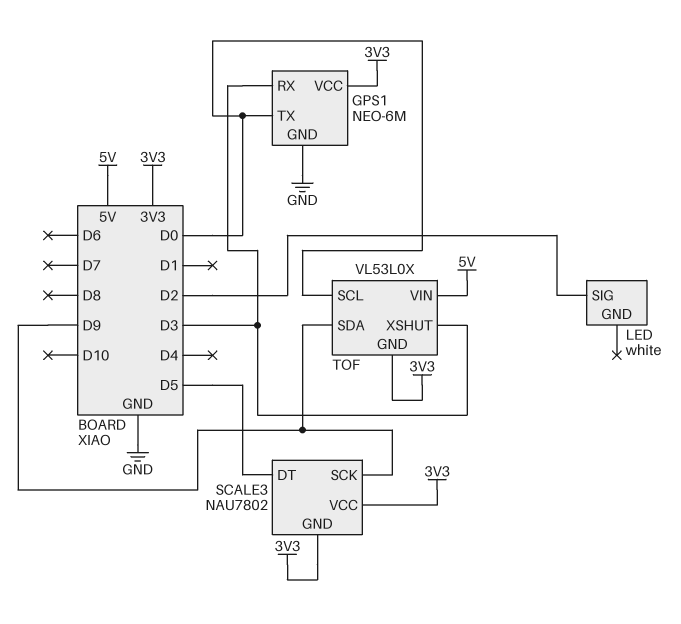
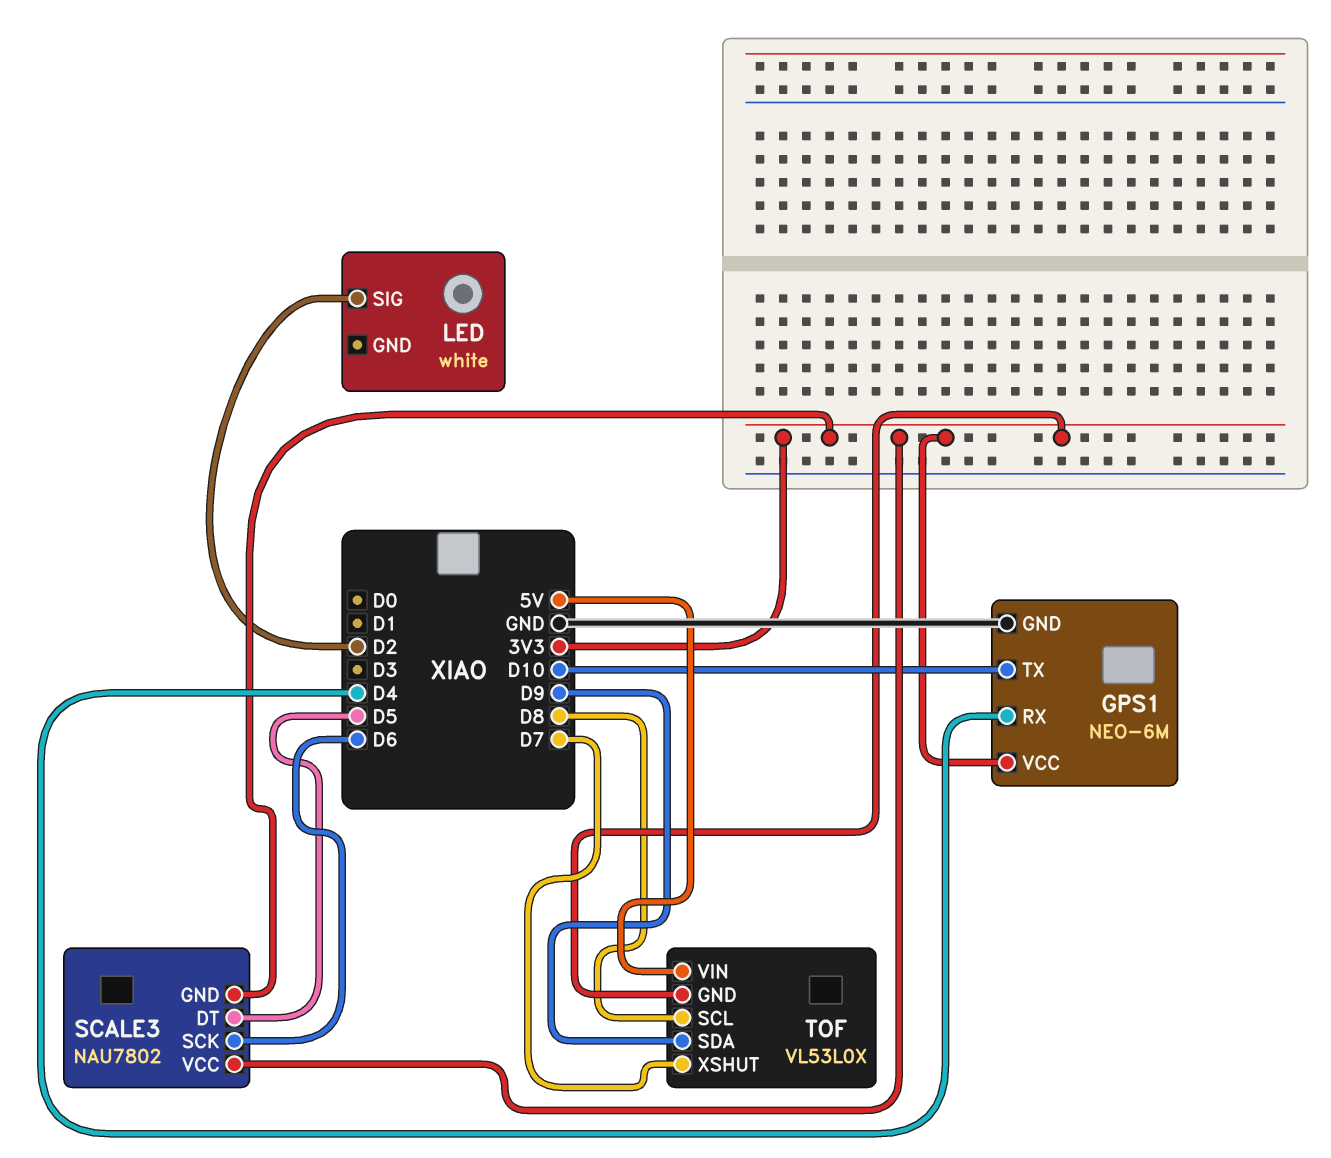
GPS1 pin RX: D3 -> D4
GPS1 pin TX: D0 -> D10
SCALE3 pin SCK: D9 -> D6
TOF pin SCL: D0 -> D8
TOF pin XSHUT: D3 -> D7

